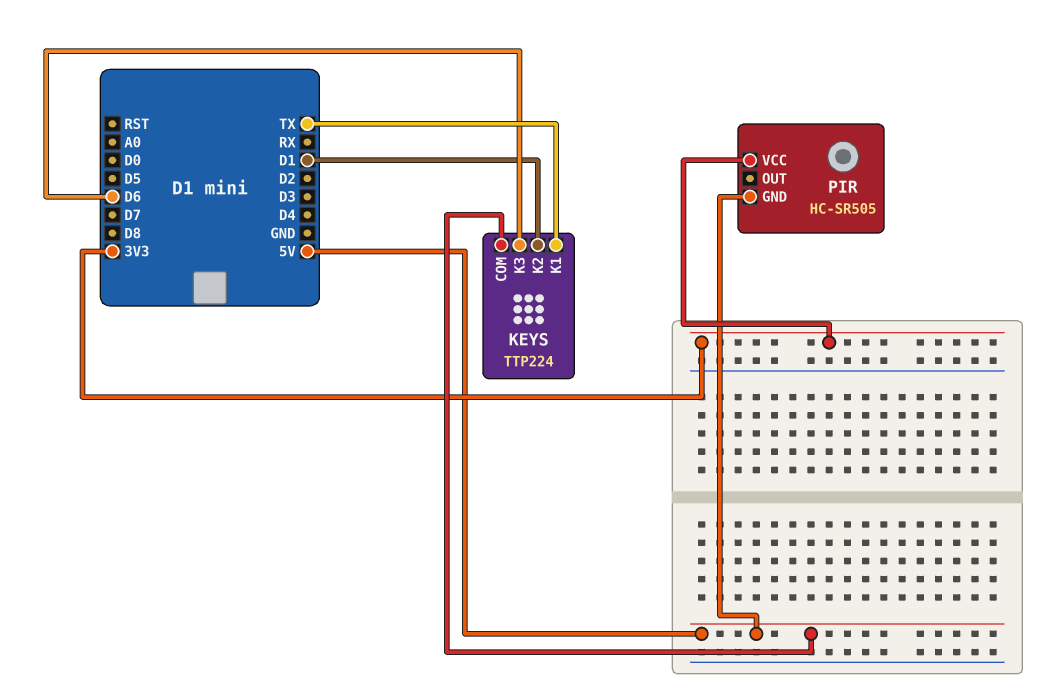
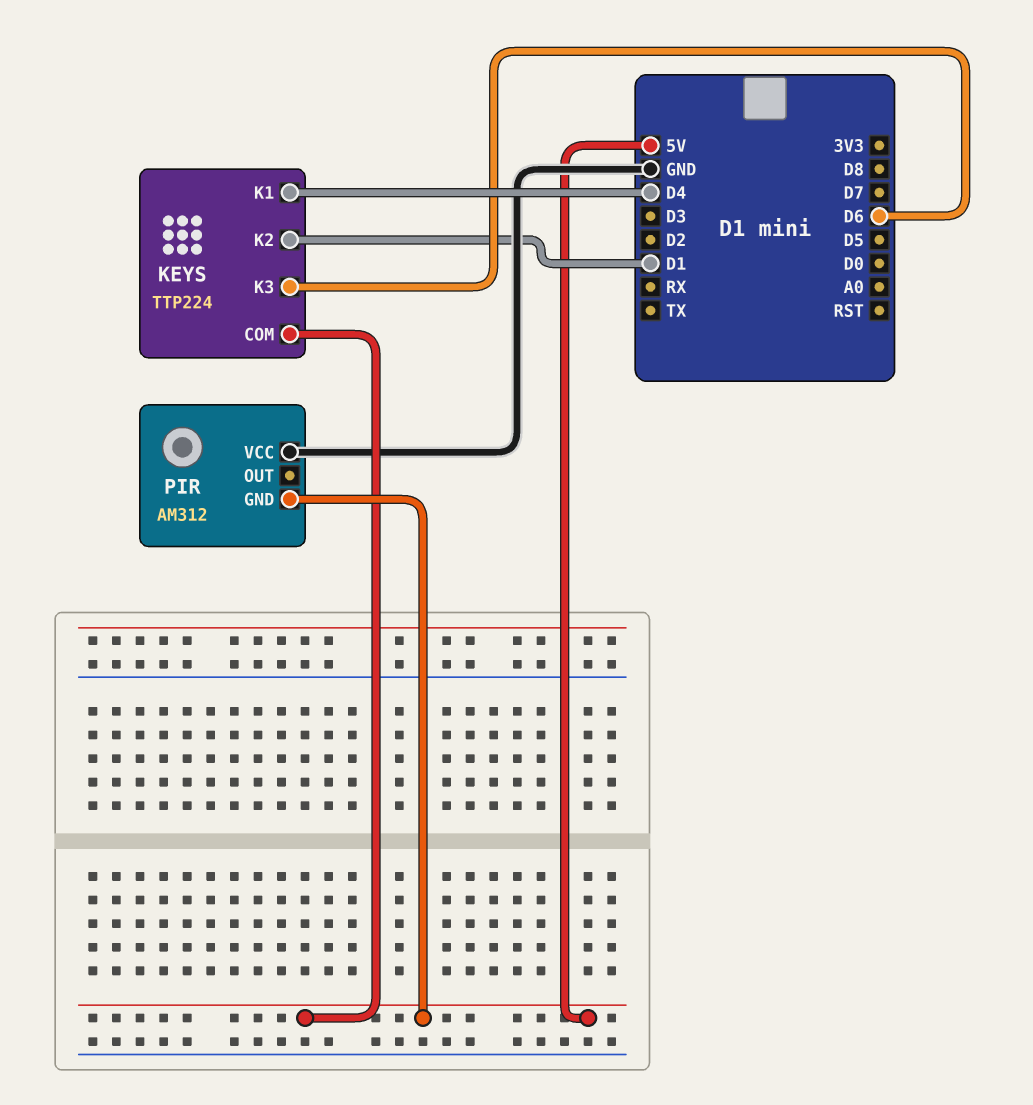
KEYS pin K1: TX -> D4
PIR: HC-SR505 -> AM312
PIR pin VCC: 3V3 -> GND

